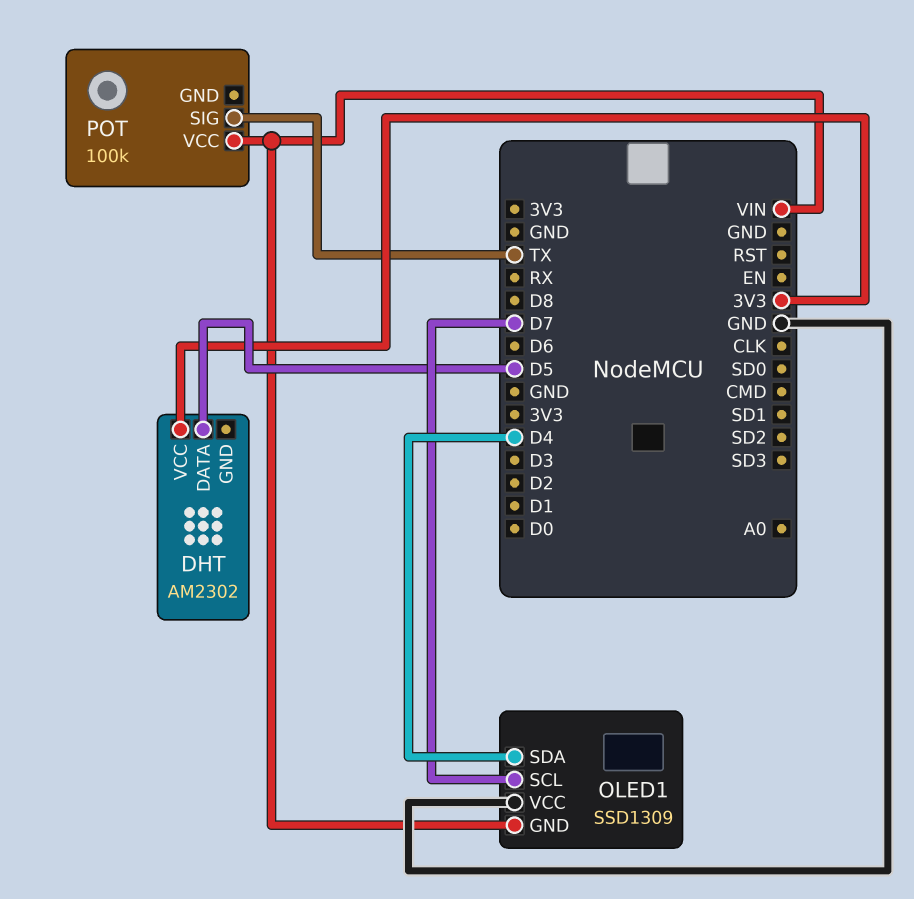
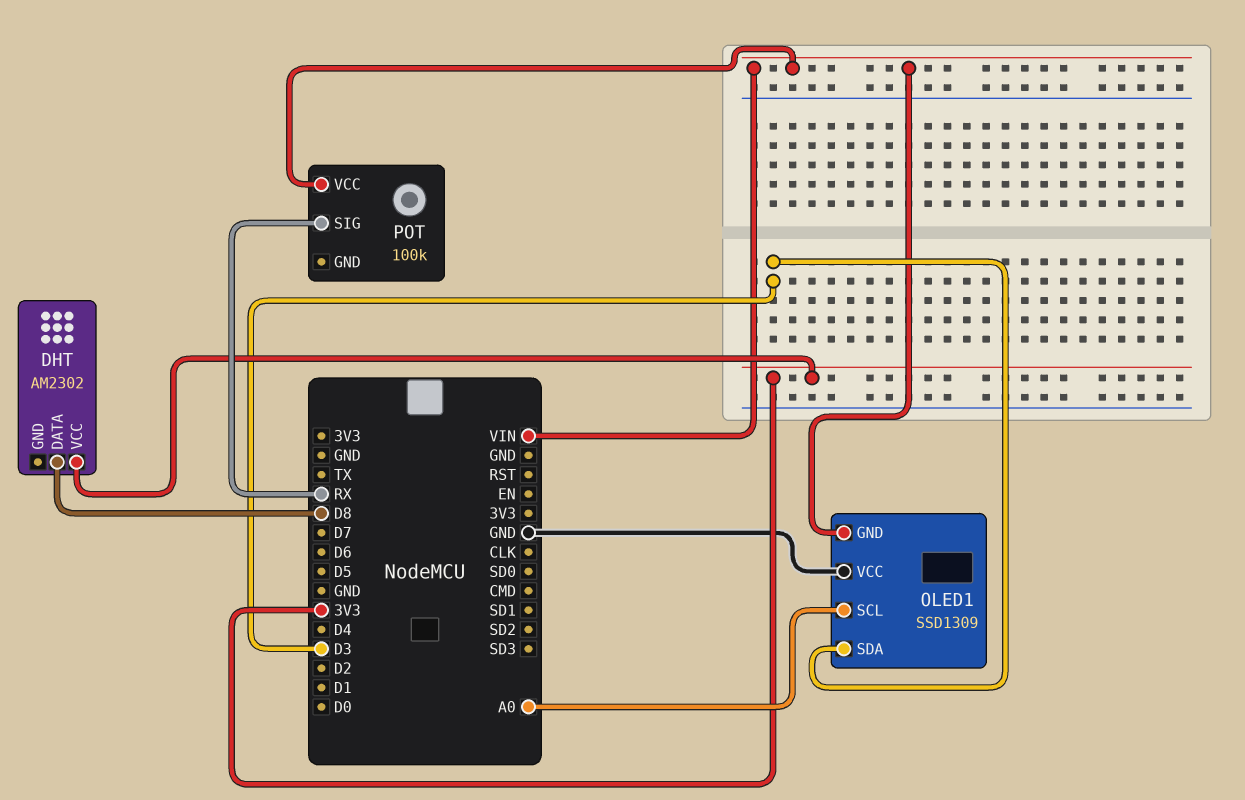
DHT pin DATA: D5 -> D8
OLED1 pin SCL: D7 -> A0
OLED1 pin SDA: D4 -> D3
POT pin SIG: TX -> RX

